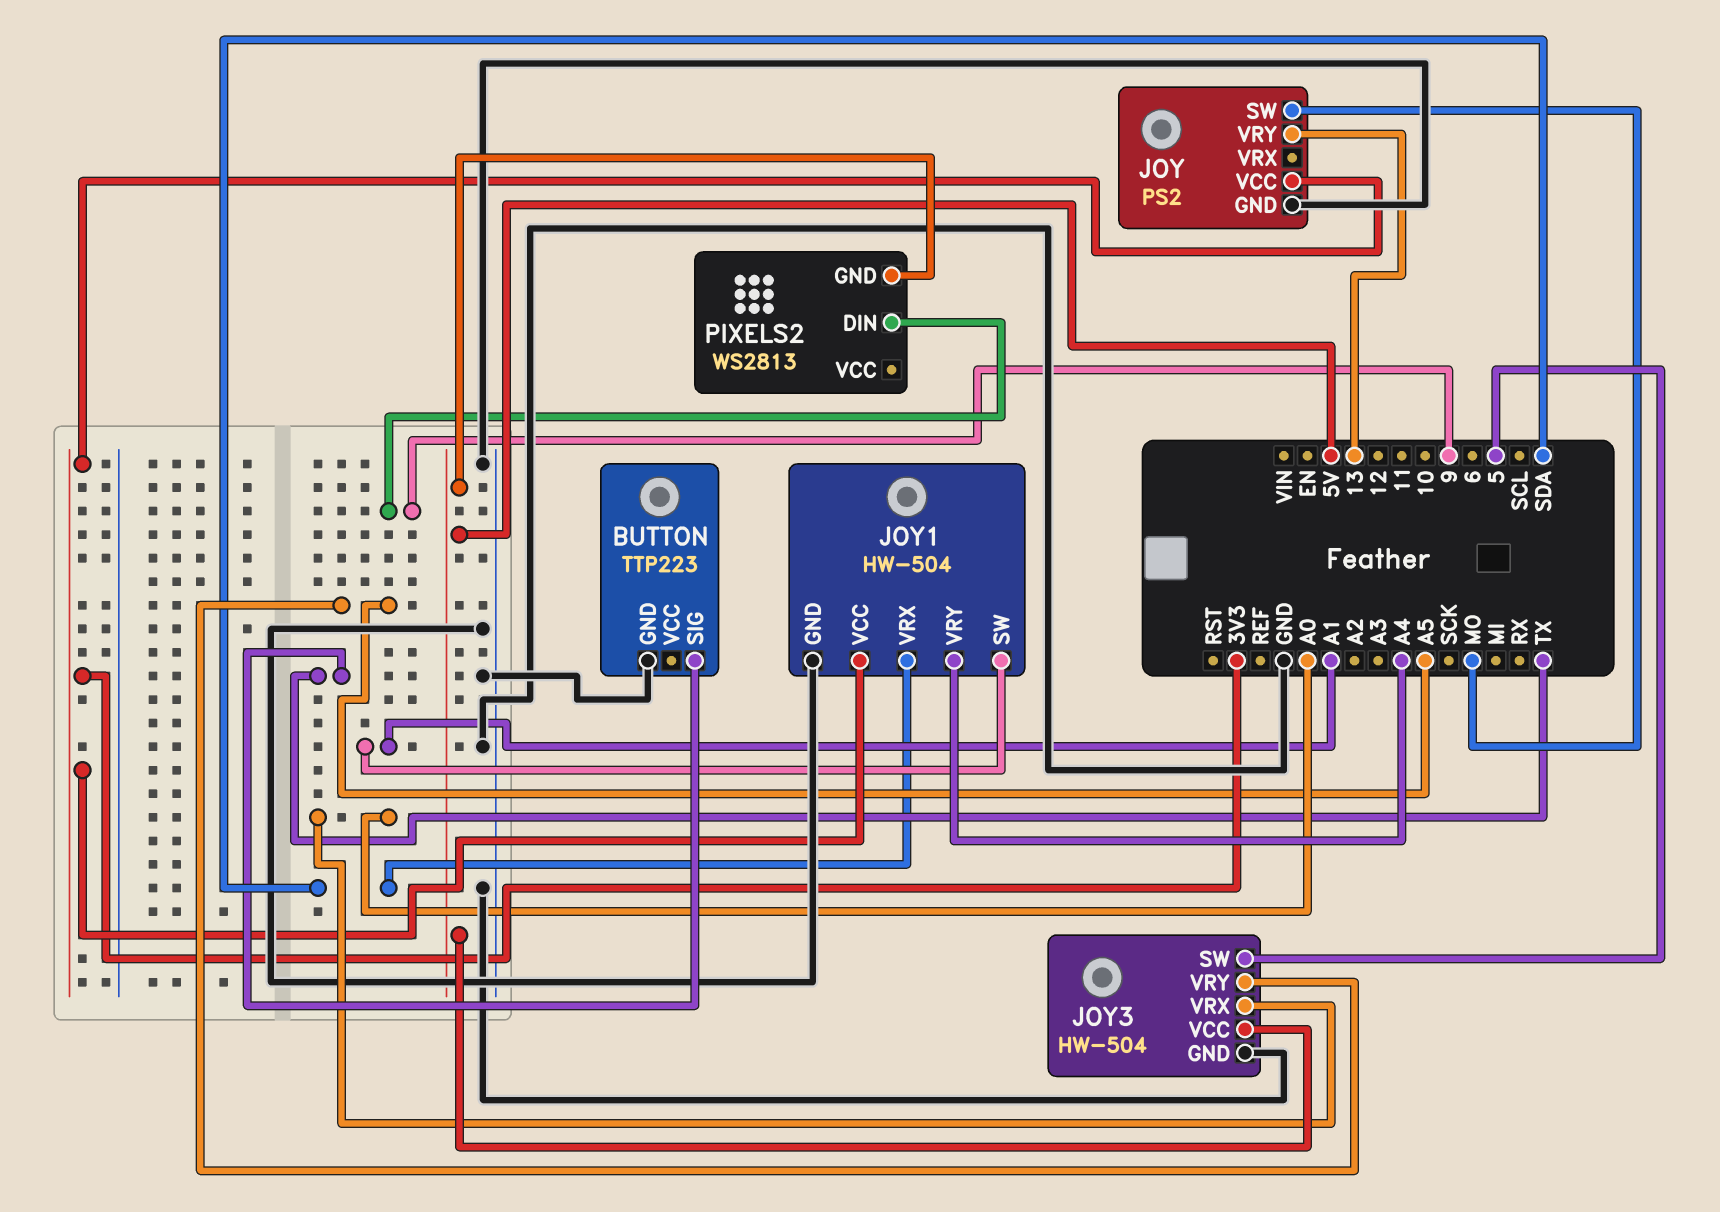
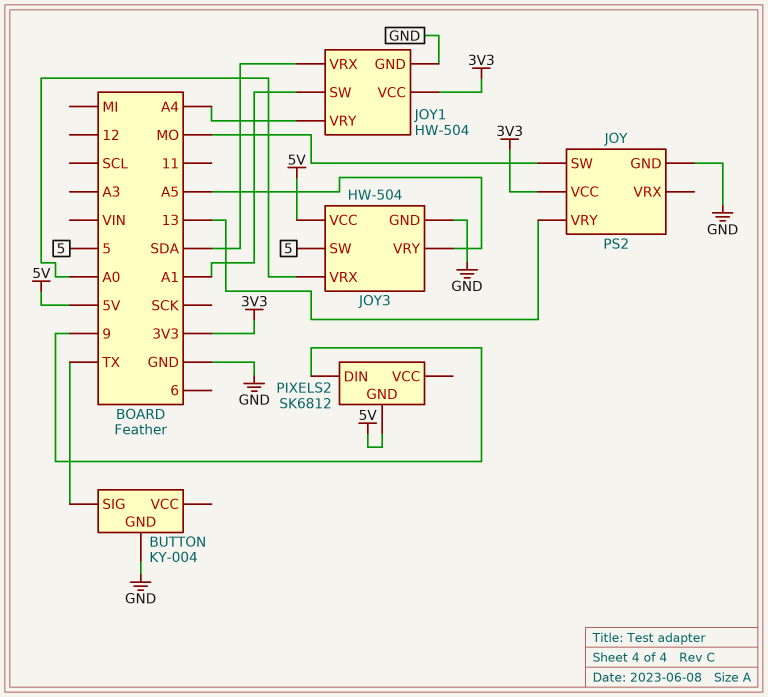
BUTTON: TTP223 -> KY-004
PIXELS2: WS2813 -> SK6812

